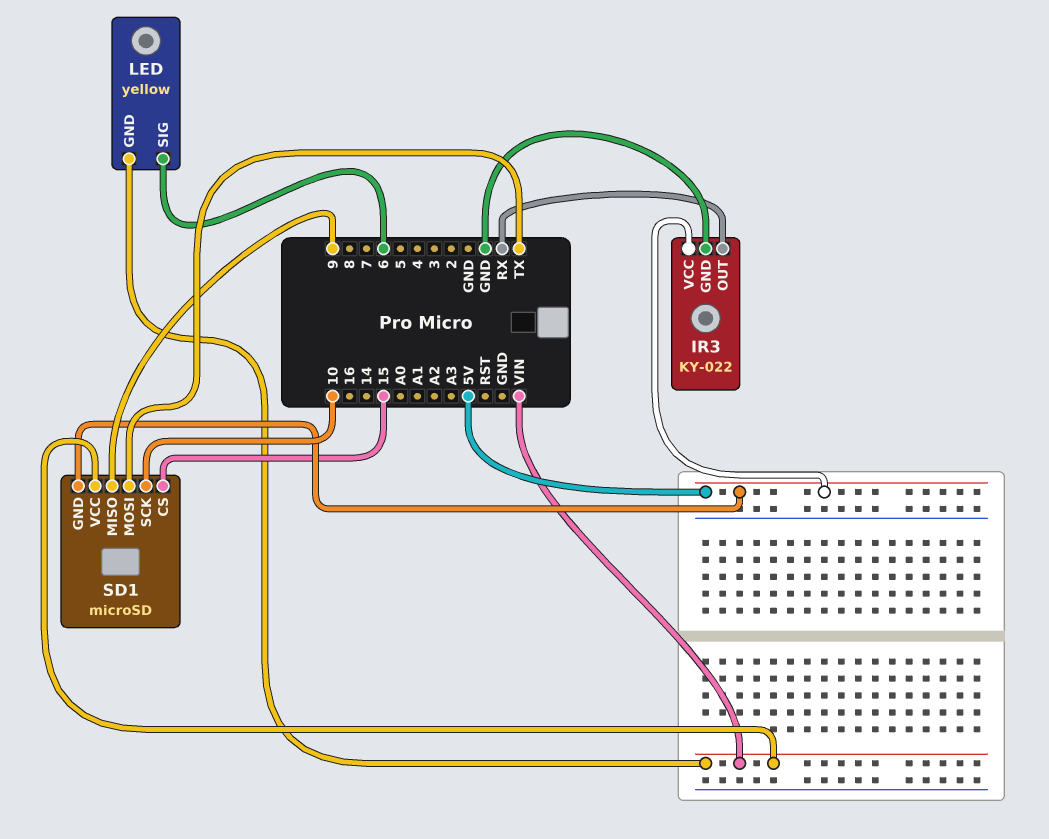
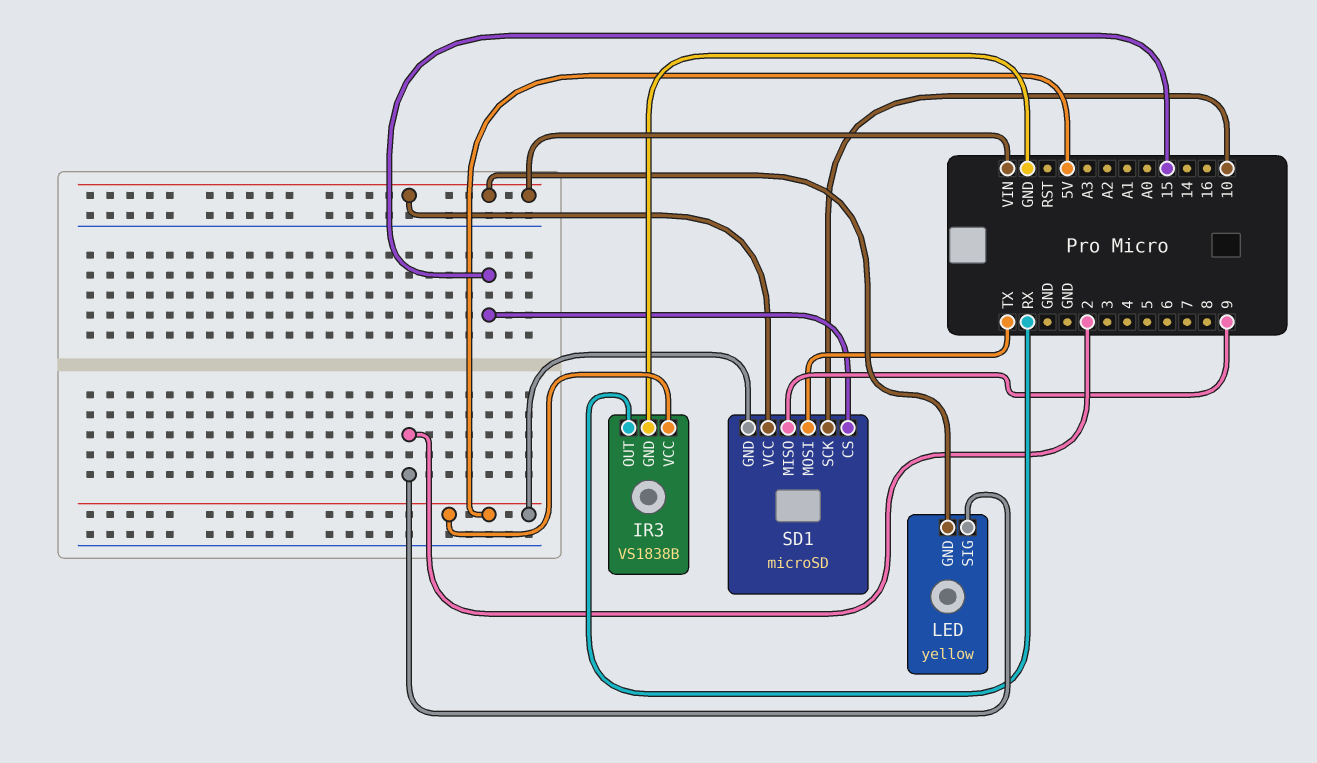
IR3: KY-022 -> VS1838B
LED pin SIG: 6 -> 2

